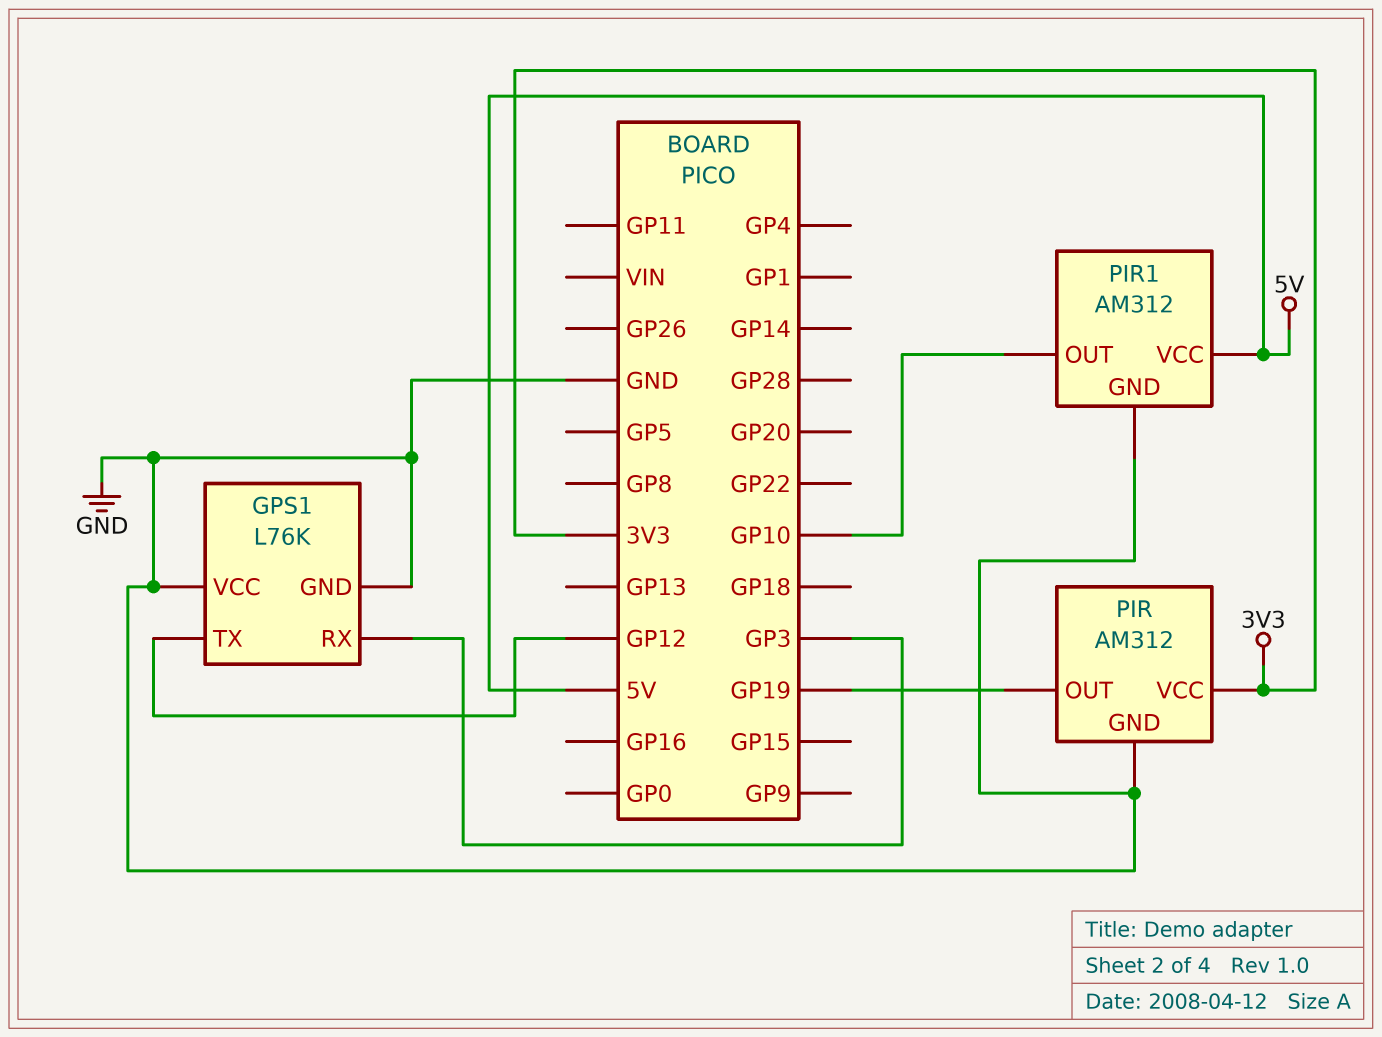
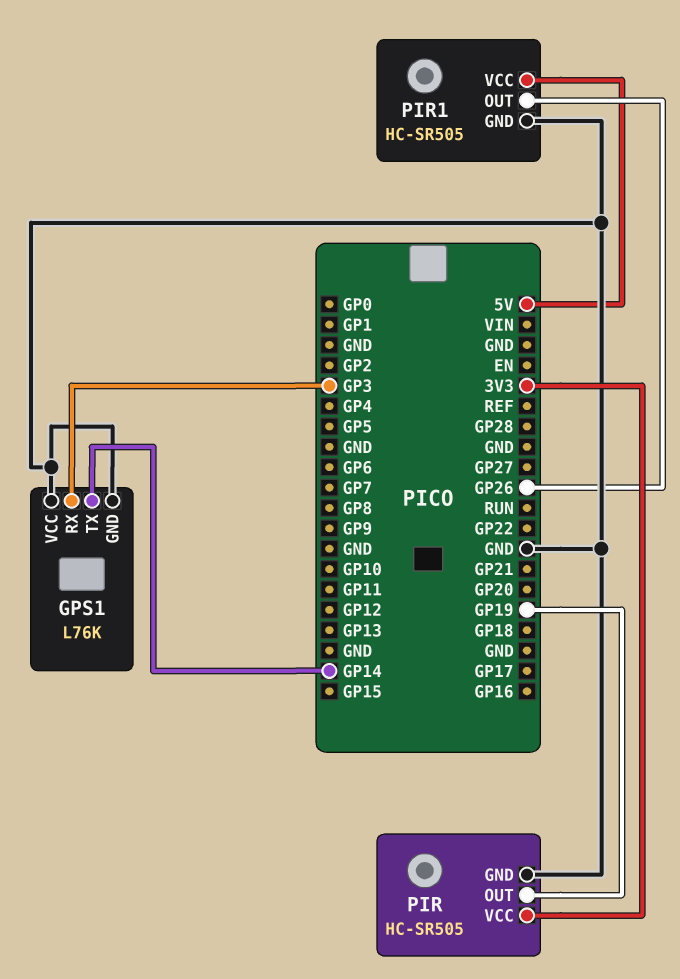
GPS1 pin TX: GP12 -> GP14
PIR: AM312 -> HC-SR505
PIR1: AM312 -> HC-SR505
PIR1 pin OUT: GP10 -> GP26

